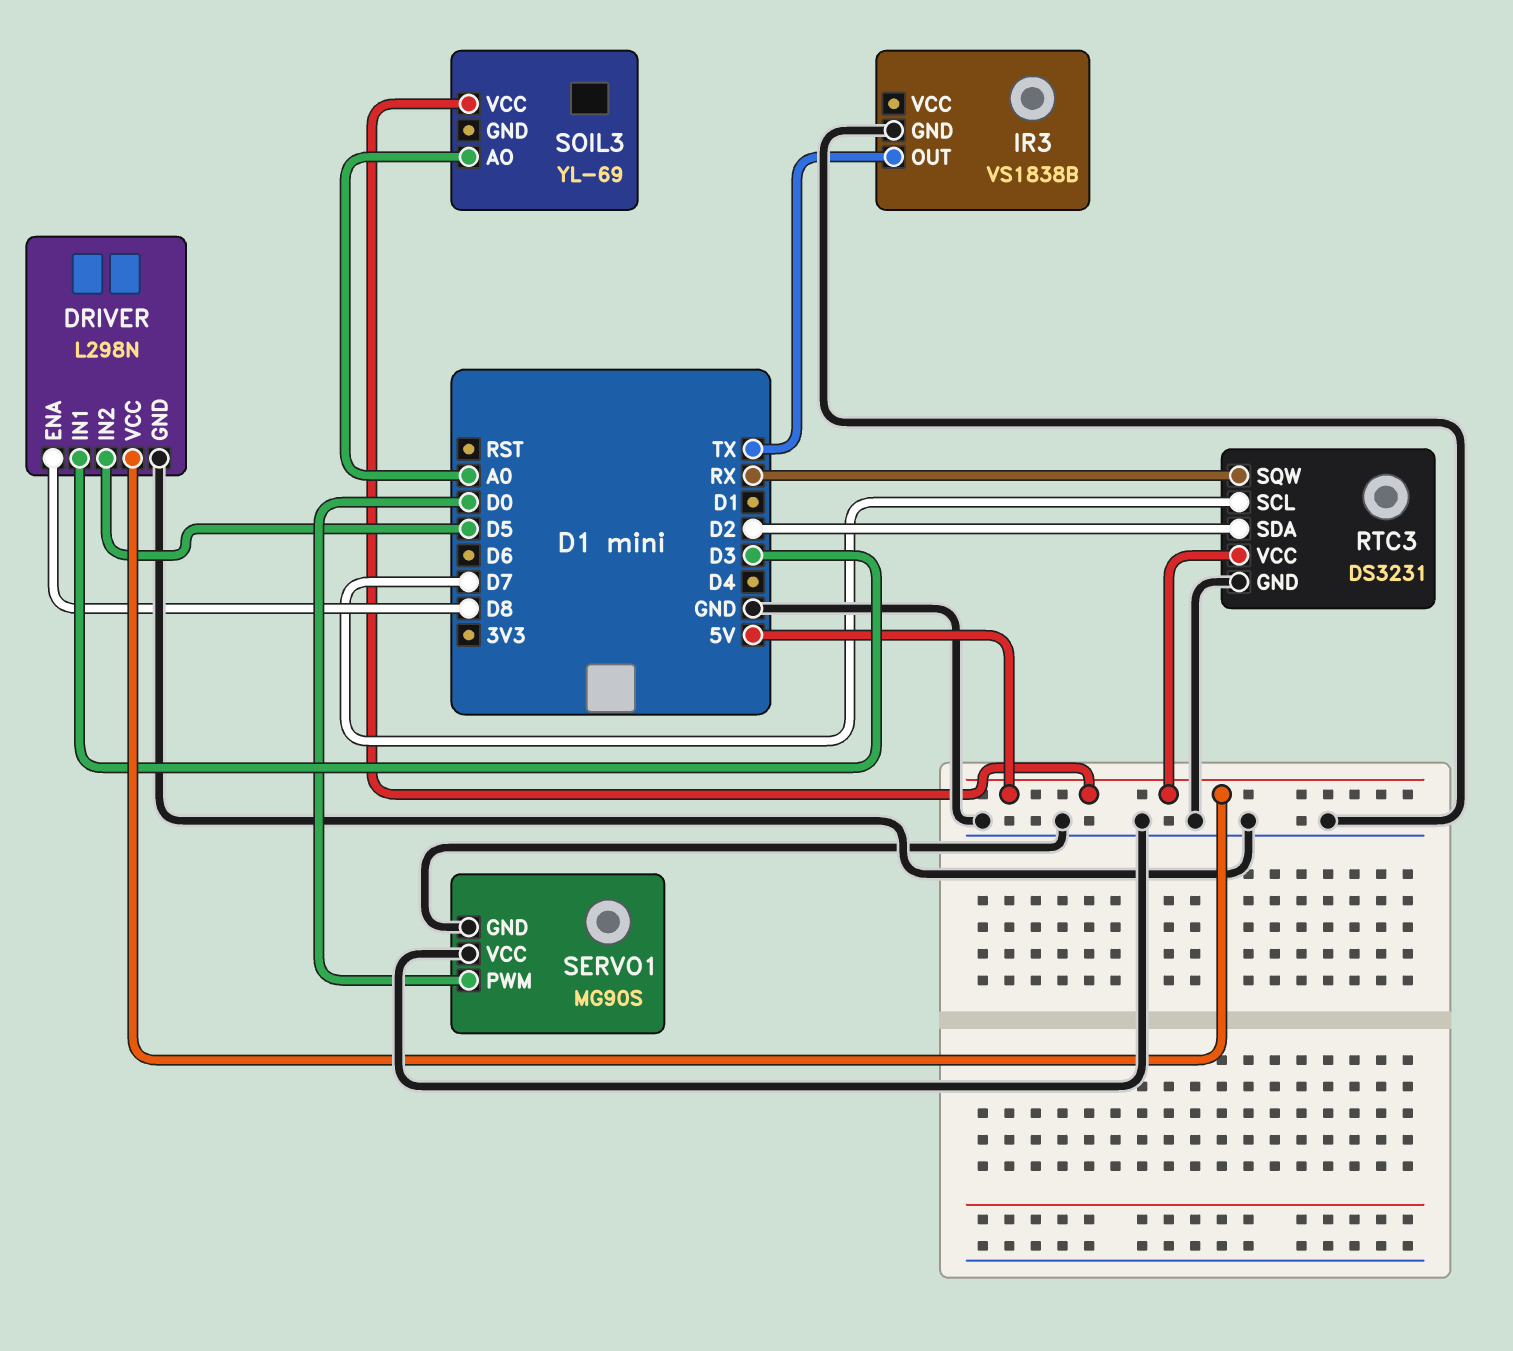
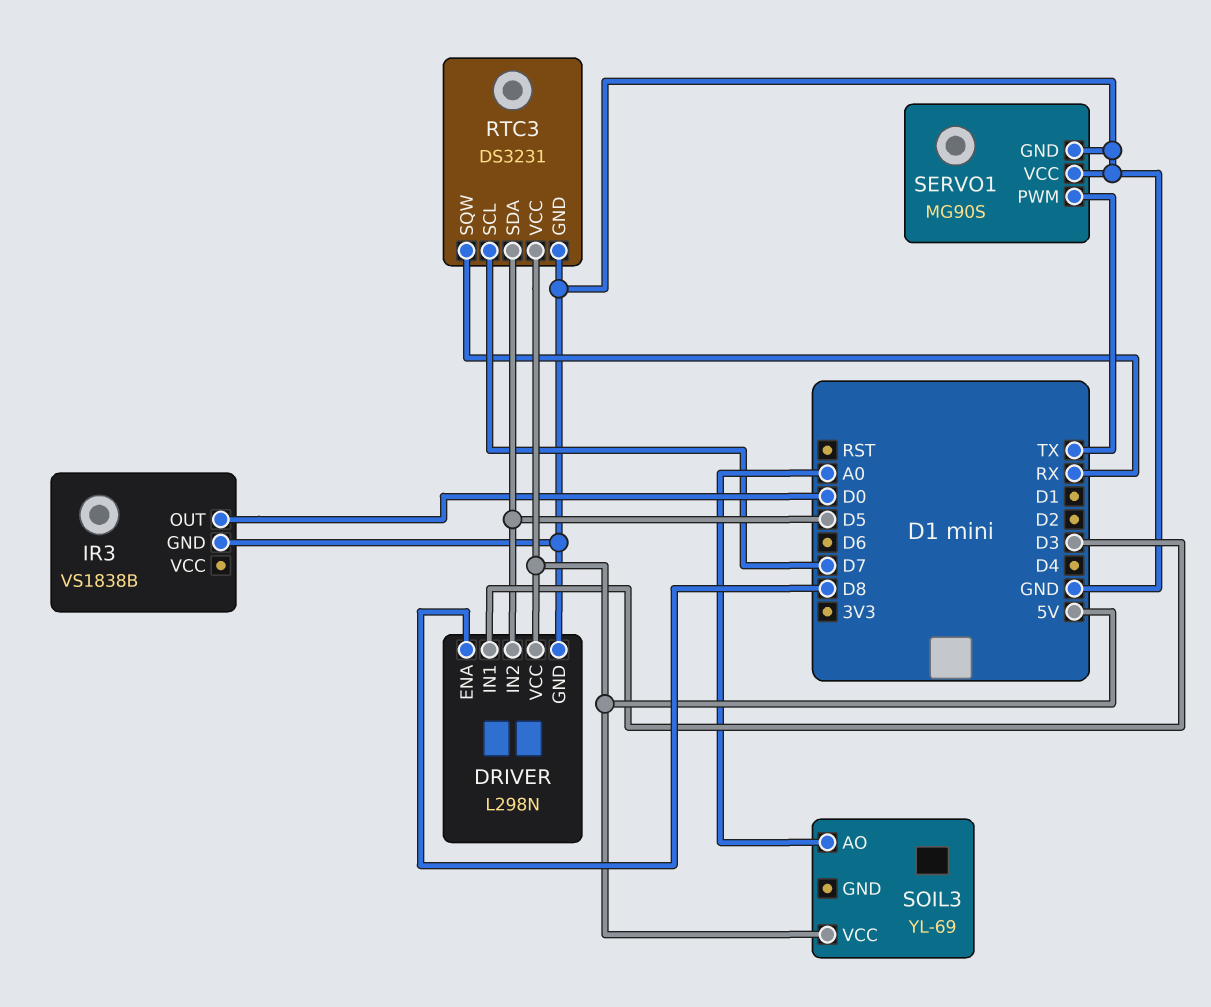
IR3 pin OUT: TX -> D0
RTC3 pin SDA: D2 -> D5
SERVO1 pin PWM: D0 -> TX

